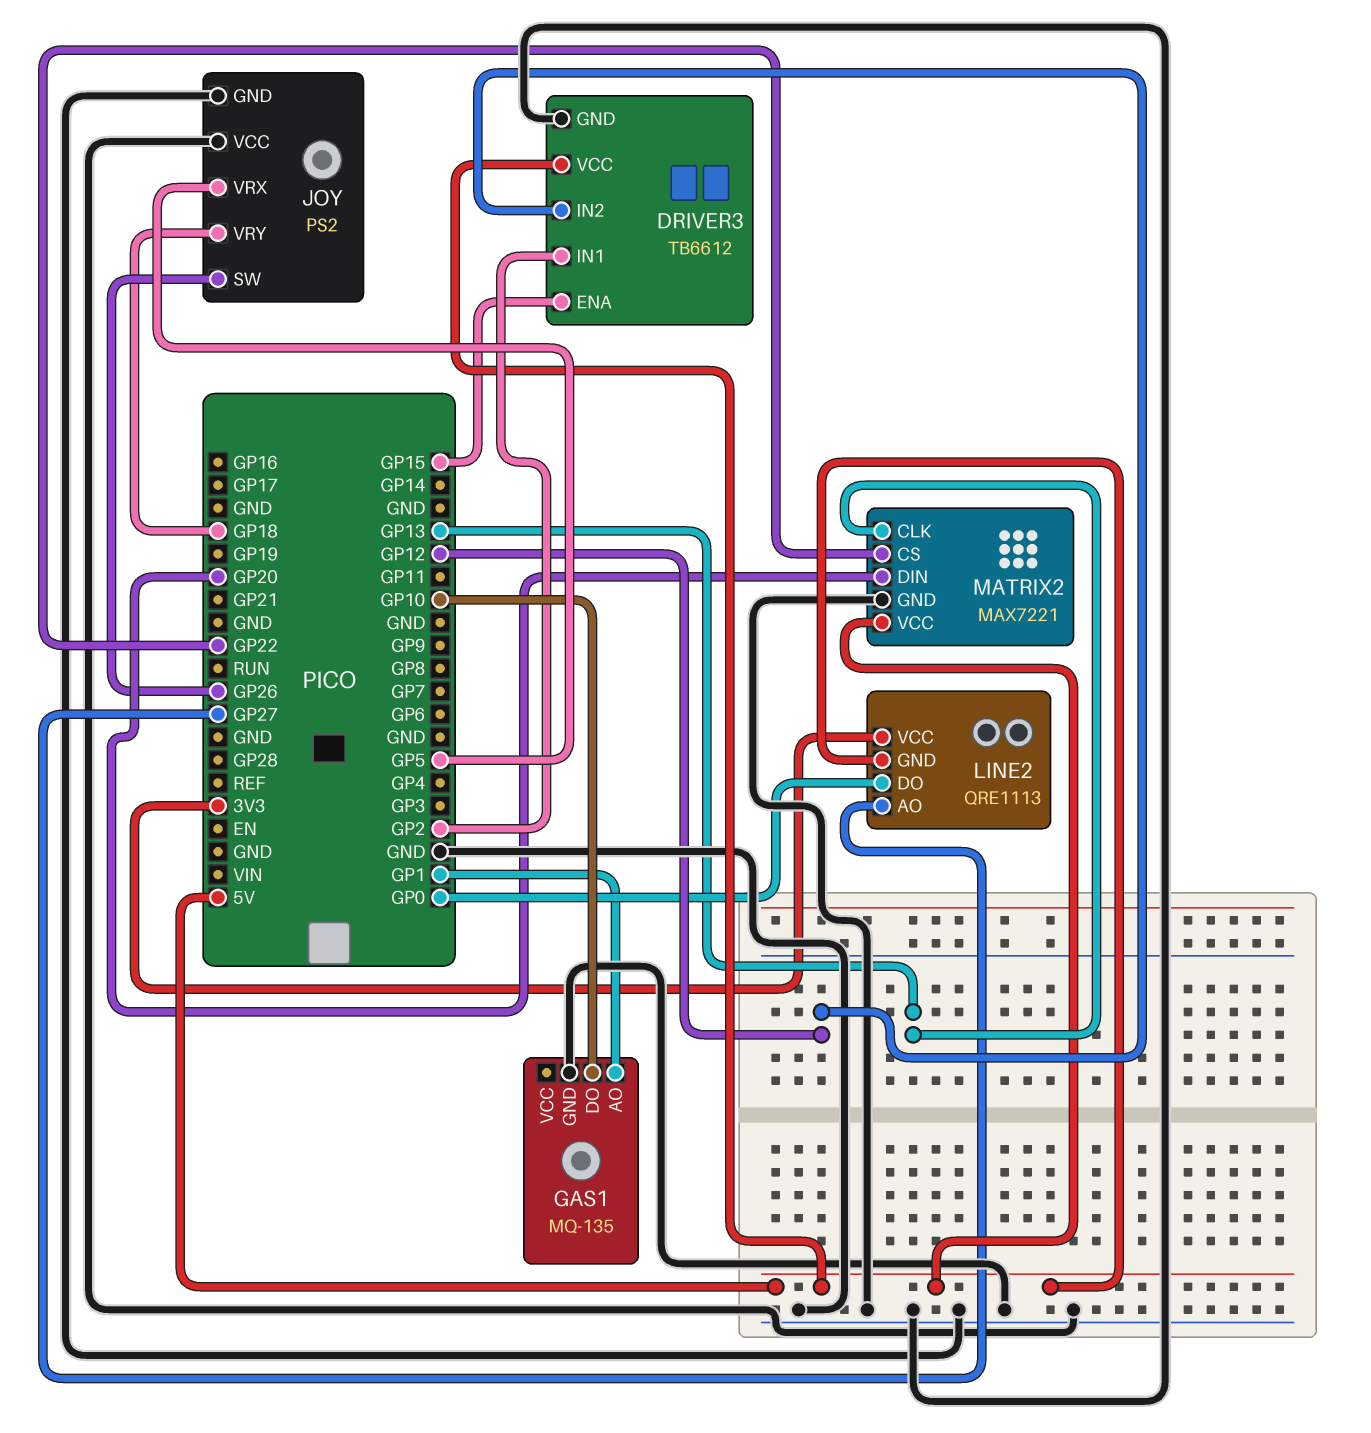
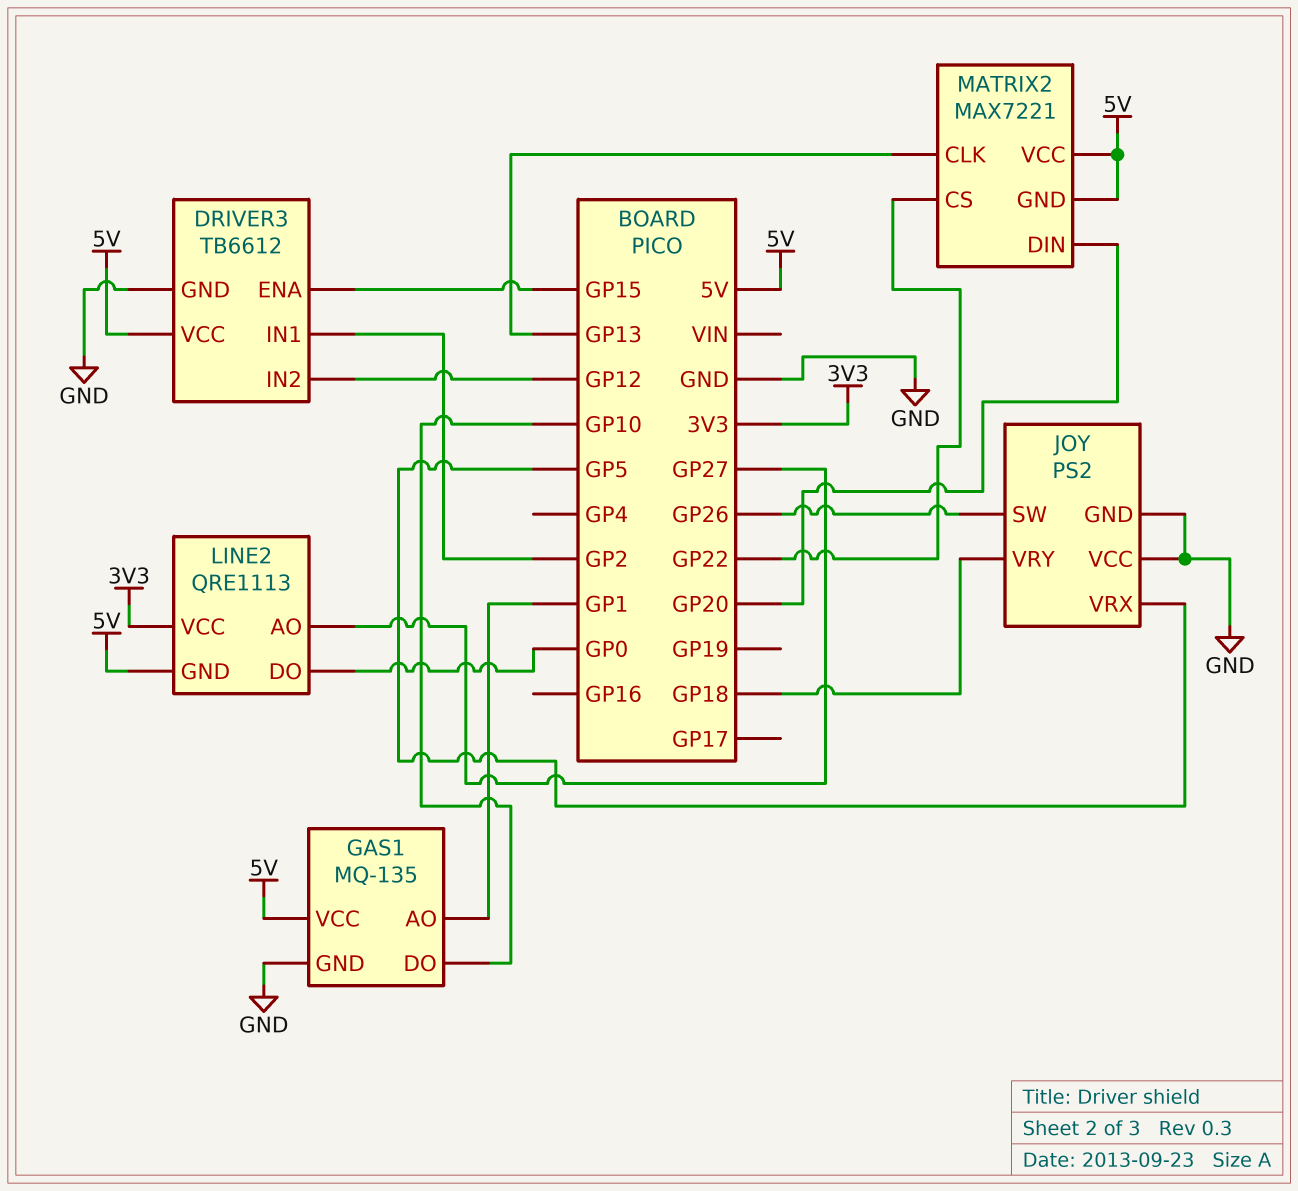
GAS1 pin VCC: none -> 5V
MATRIX2 pin GND: GND -> 5V

